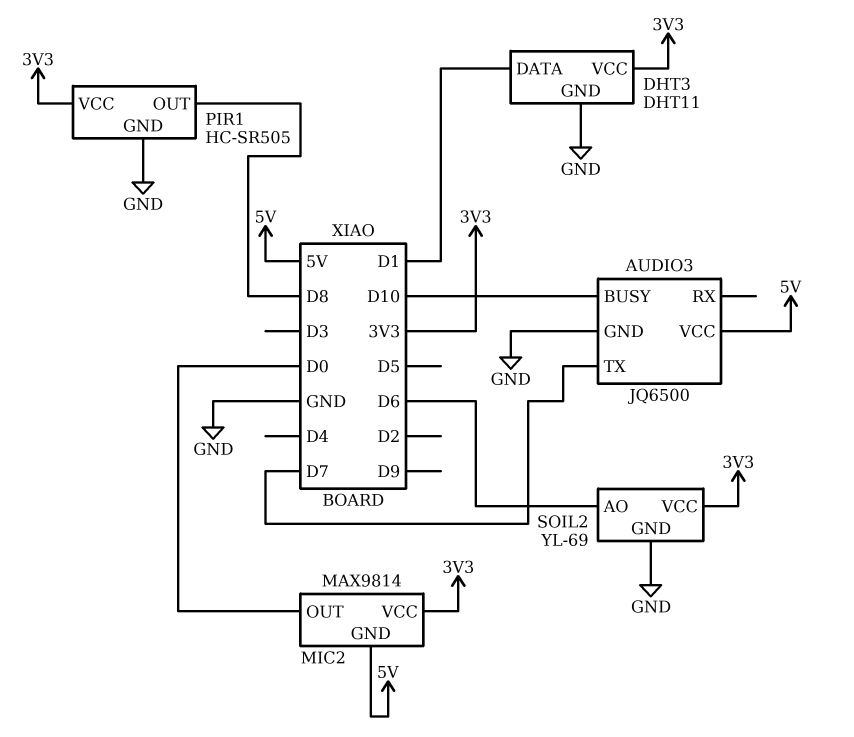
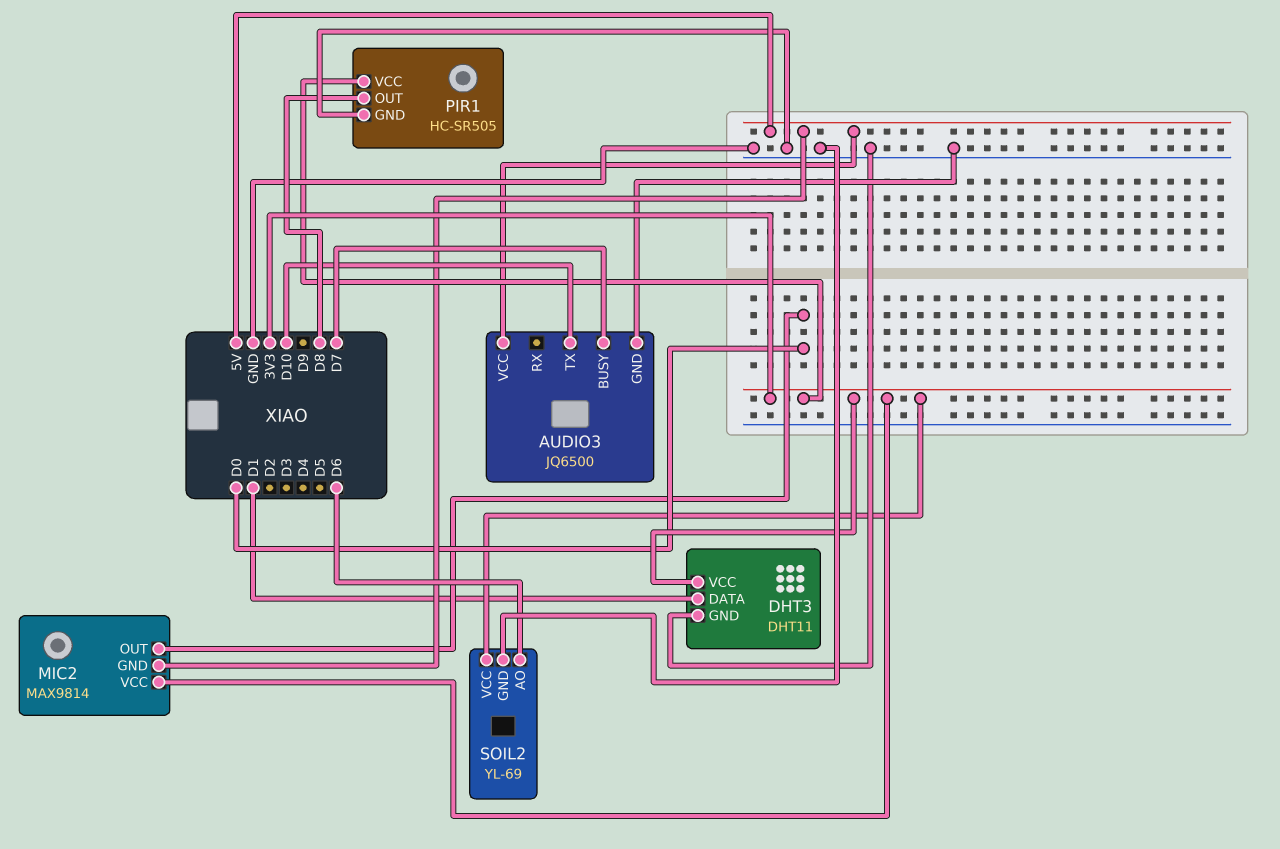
AUDIO3 pin BUSY: D10 -> D7
AUDIO3 pin TX: D7 -> D10

